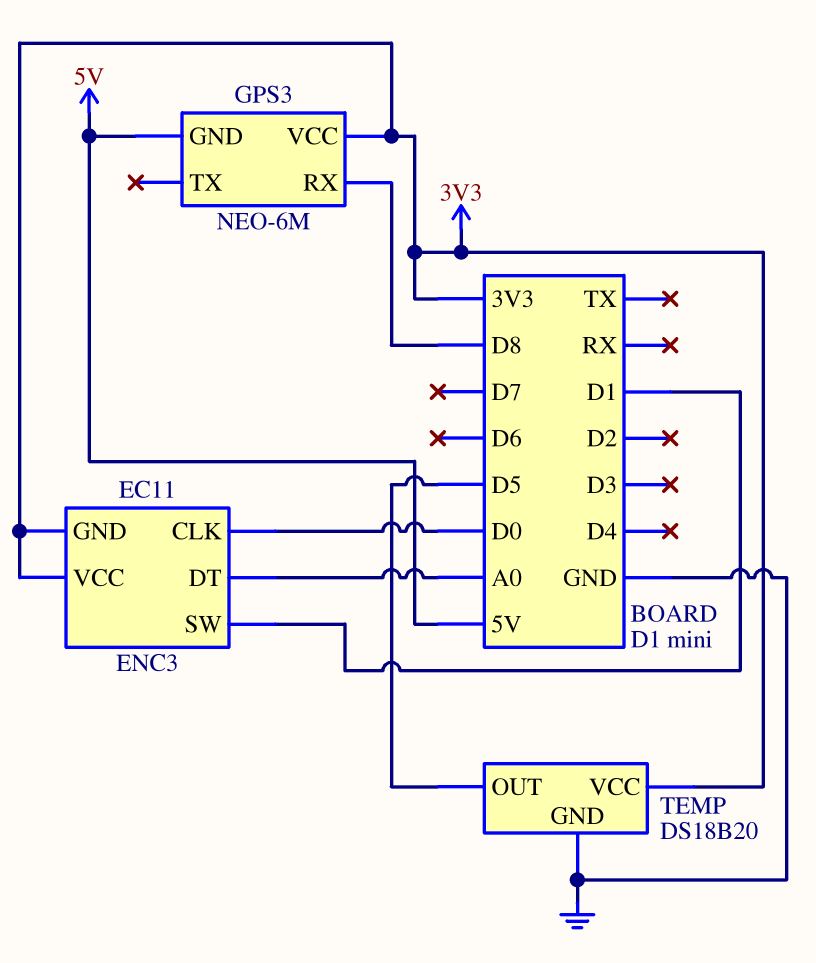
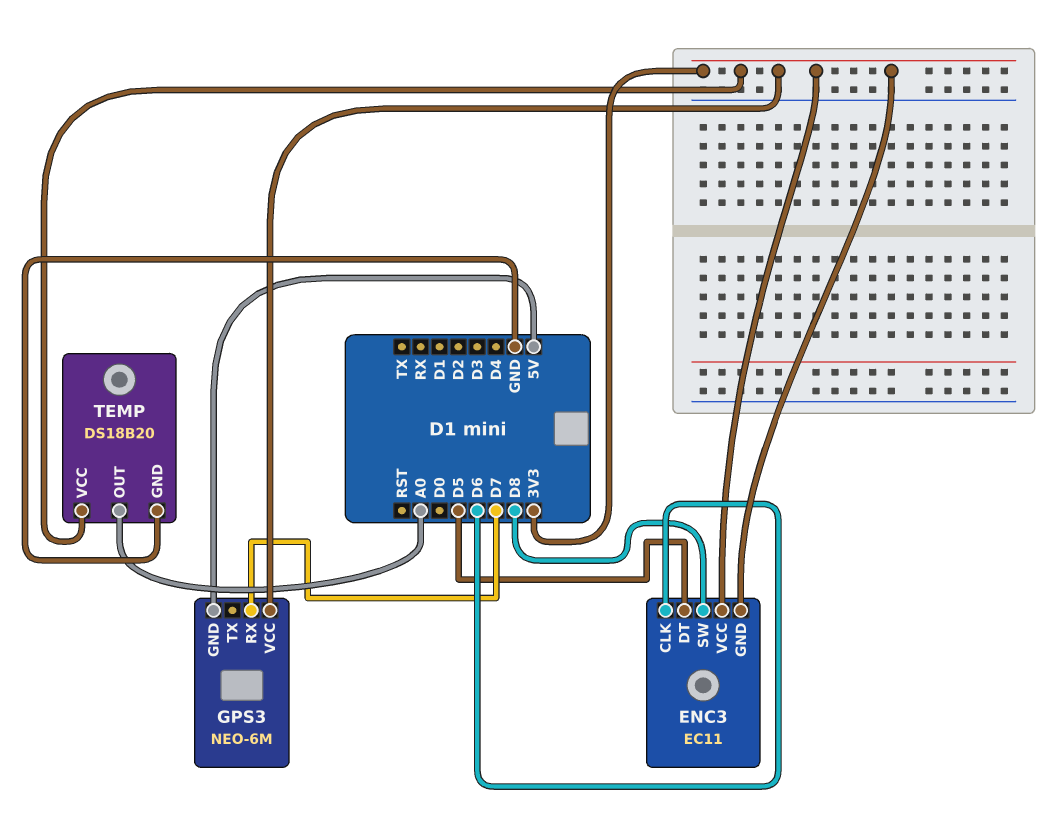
ENC3 pin CLK: D0 -> D6
ENC3 pin DT: A0 -> D5
ENC3 pin SW: D1 -> D8
GPS3 pin RX: D8 -> D7
TEMP pin OUT: D5 -> A0

